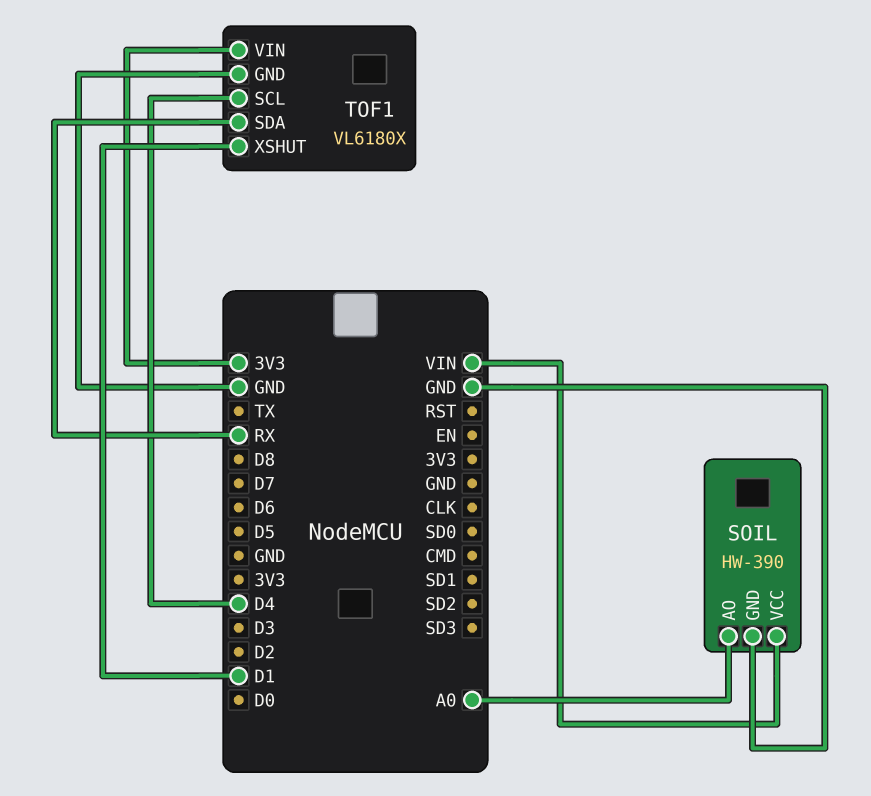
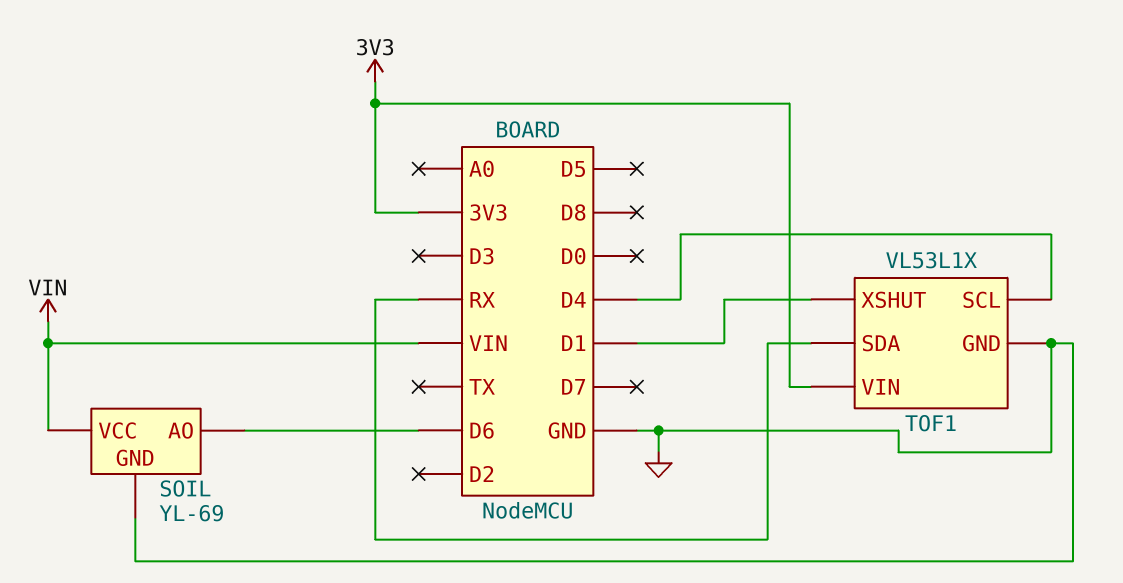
SOIL: HW-390 -> YL-69
SOIL pin AO: A0 -> D6
TOF1: VL6180X -> VL53L1X

